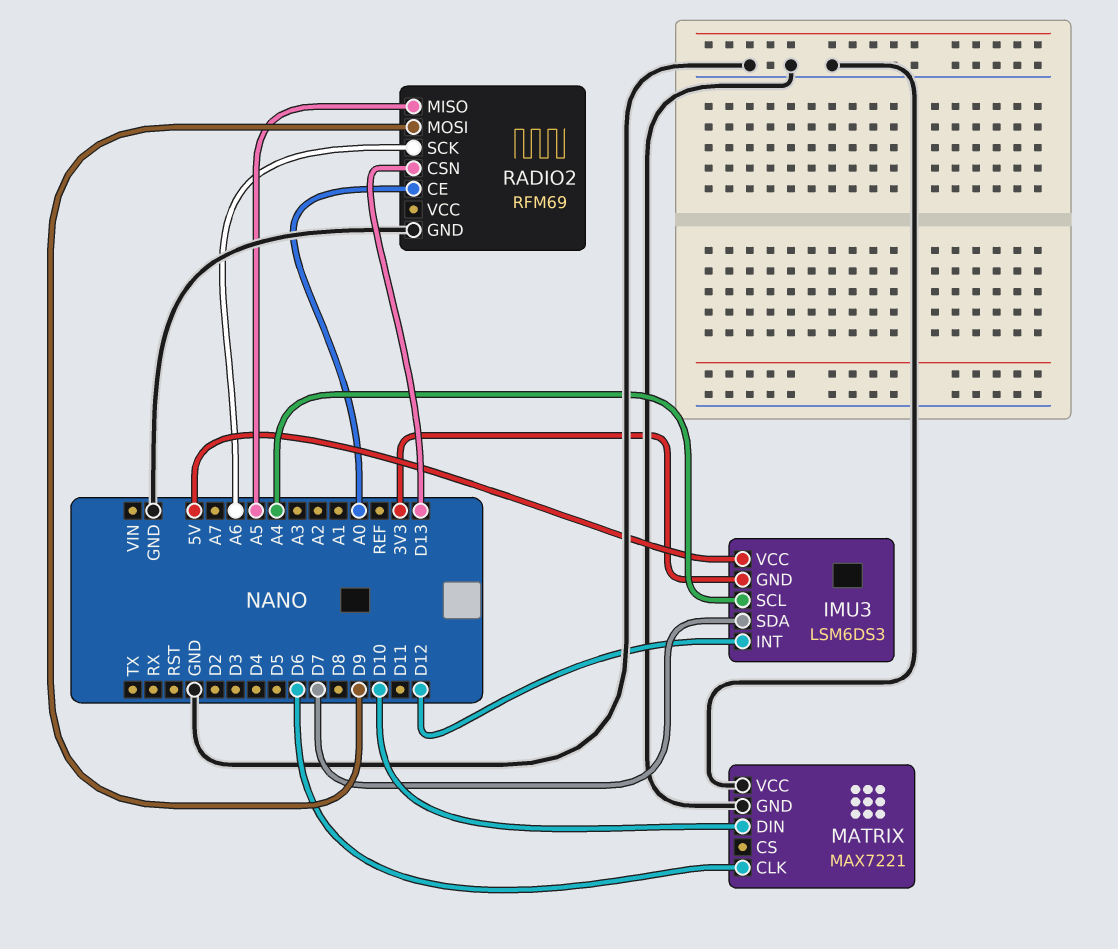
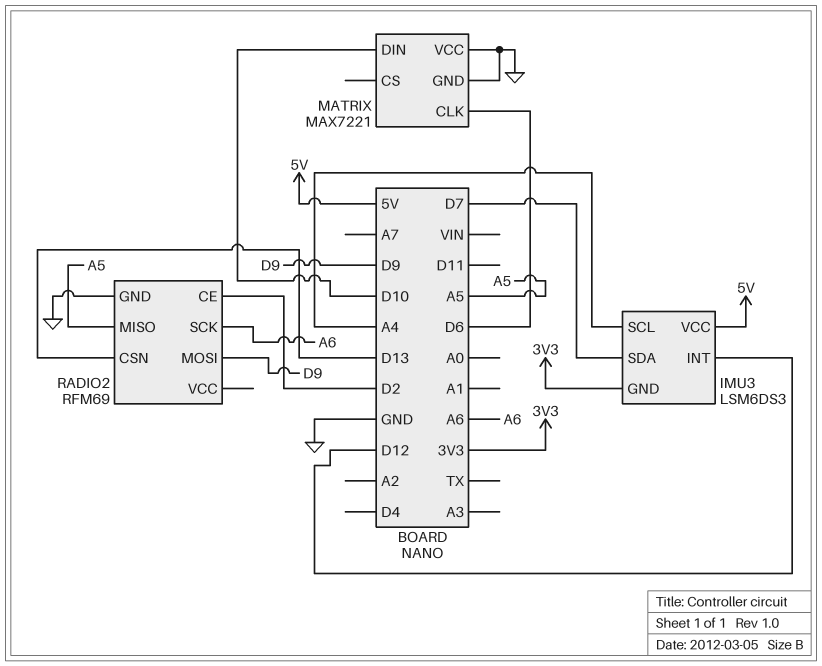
RADIO2 pin CE: A0 -> D2

